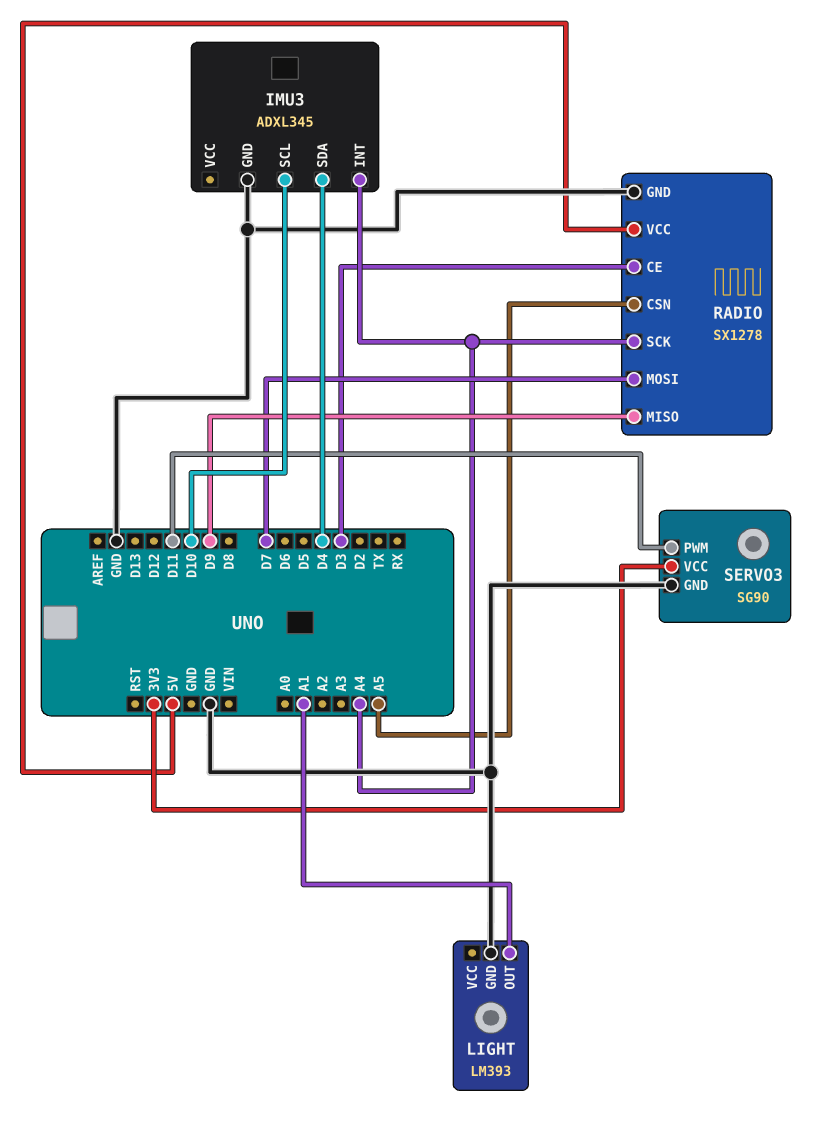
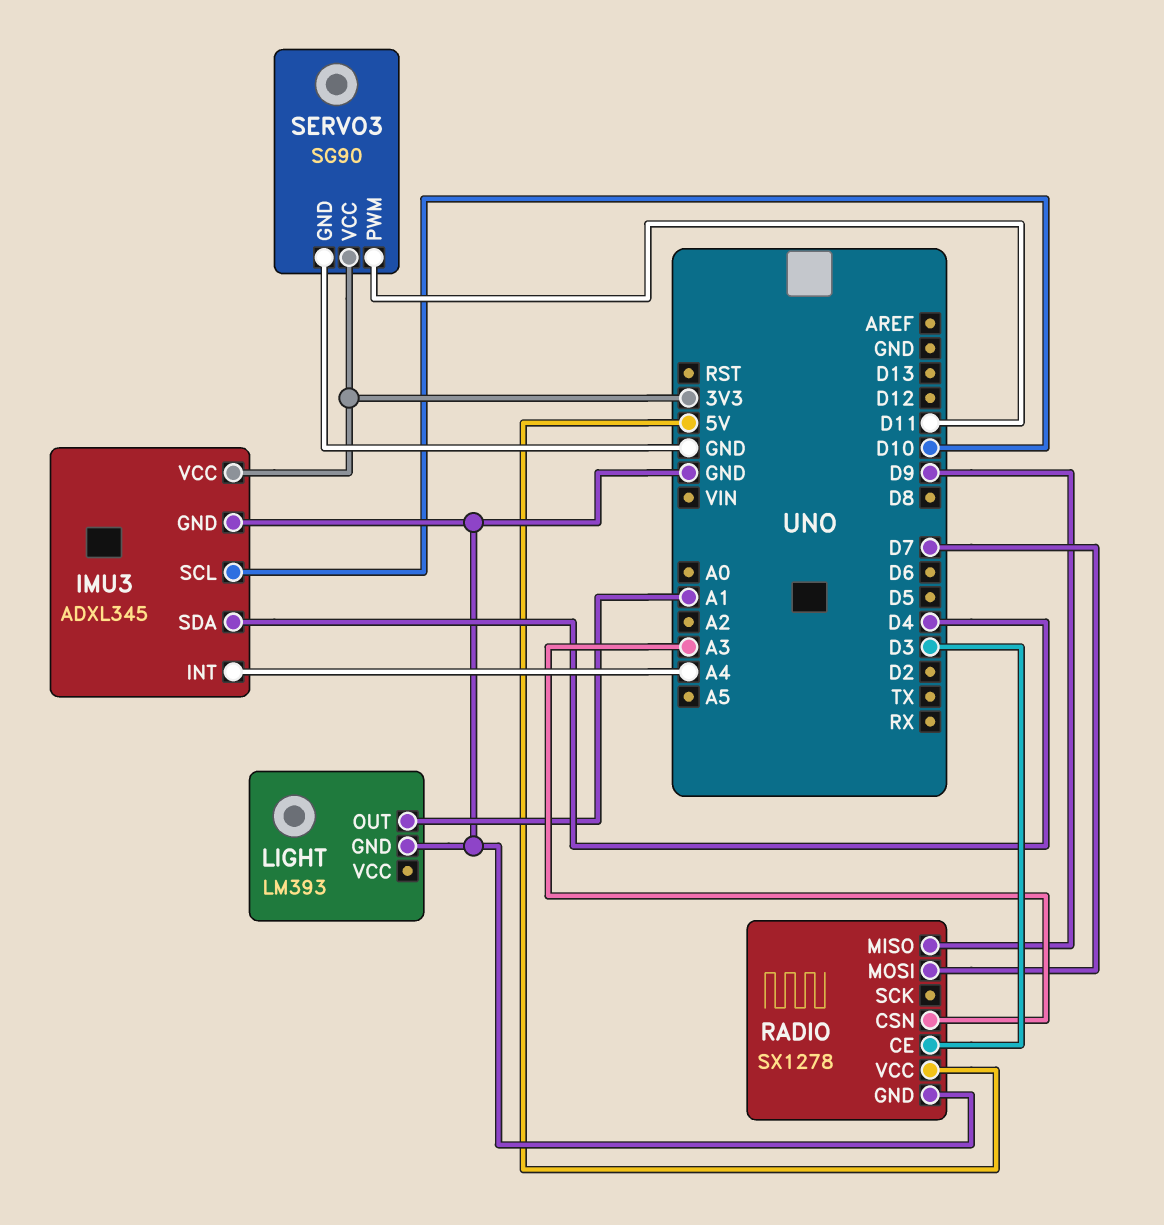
IMU3 pin VCC: none -> 3V3
RADIO pin CSN: A5 -> A3
RADIO pin SCK: A4 -> none

